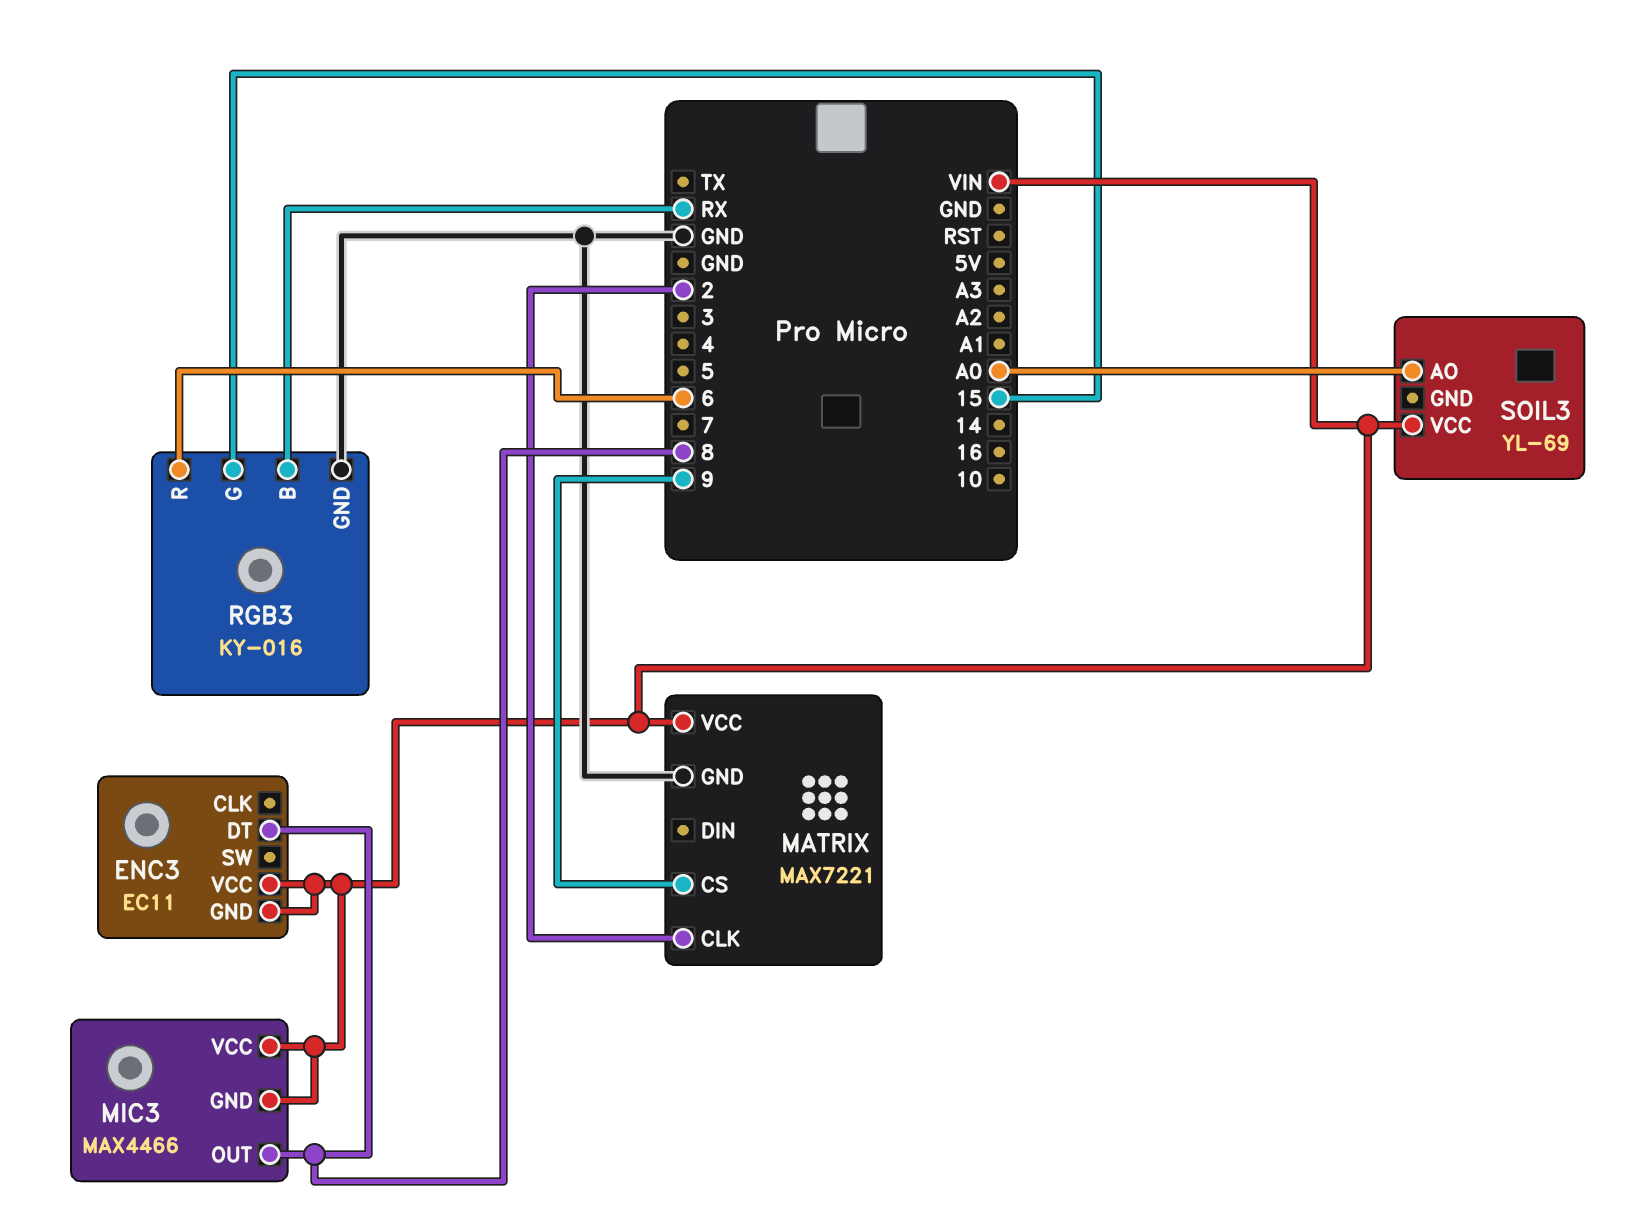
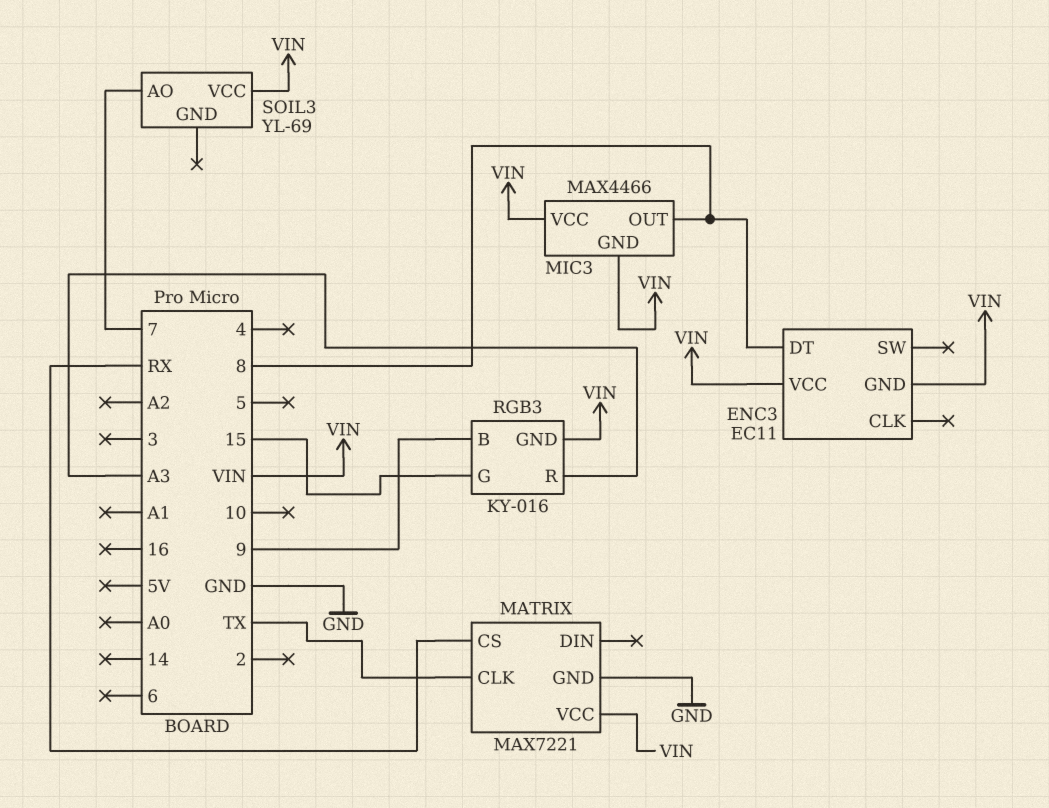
MATRIX pin CLK: 2 -> TX
MATRIX pin CS: 9 -> RX
RGB3 pin B: RX -> 9
RGB3 pin GND: GND -> VIN
RGB3 pin R: 6 -> A3
SOIL3 pin AO: A0 -> 7

